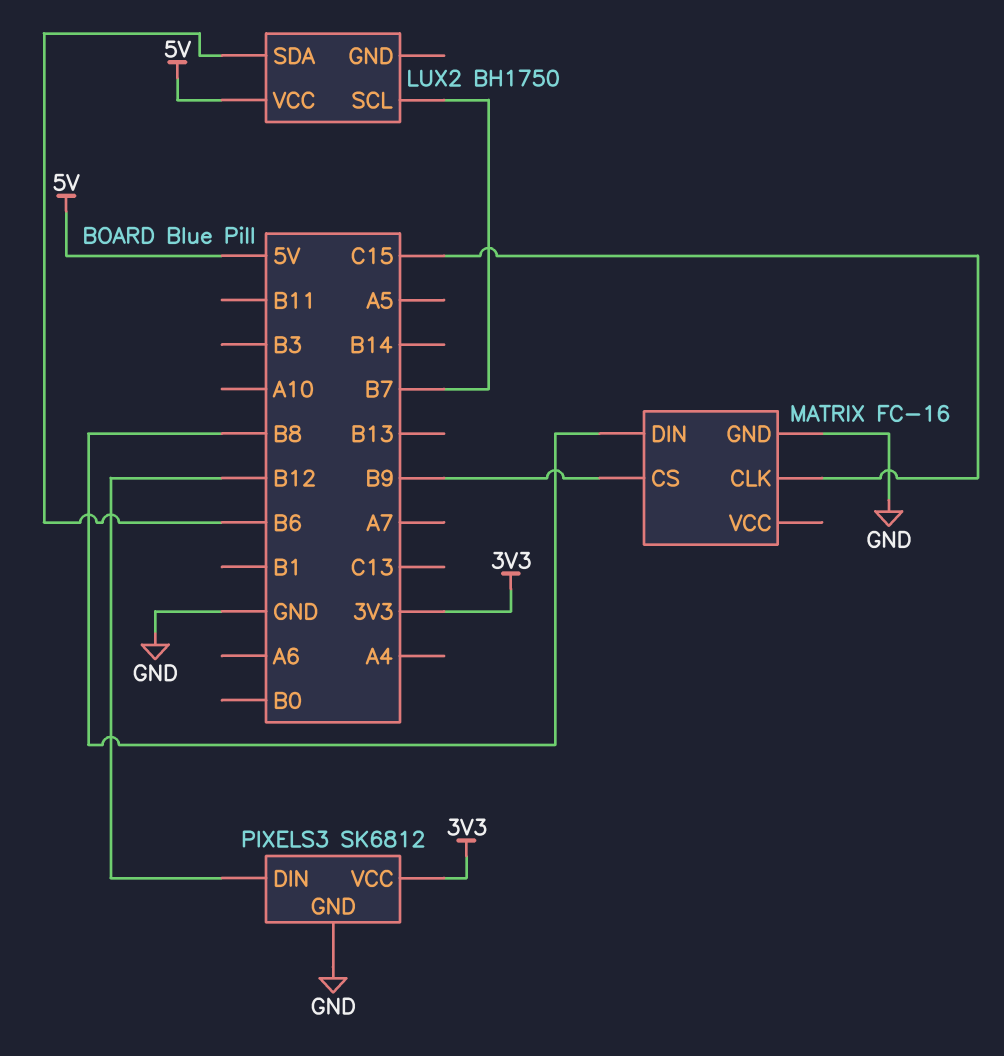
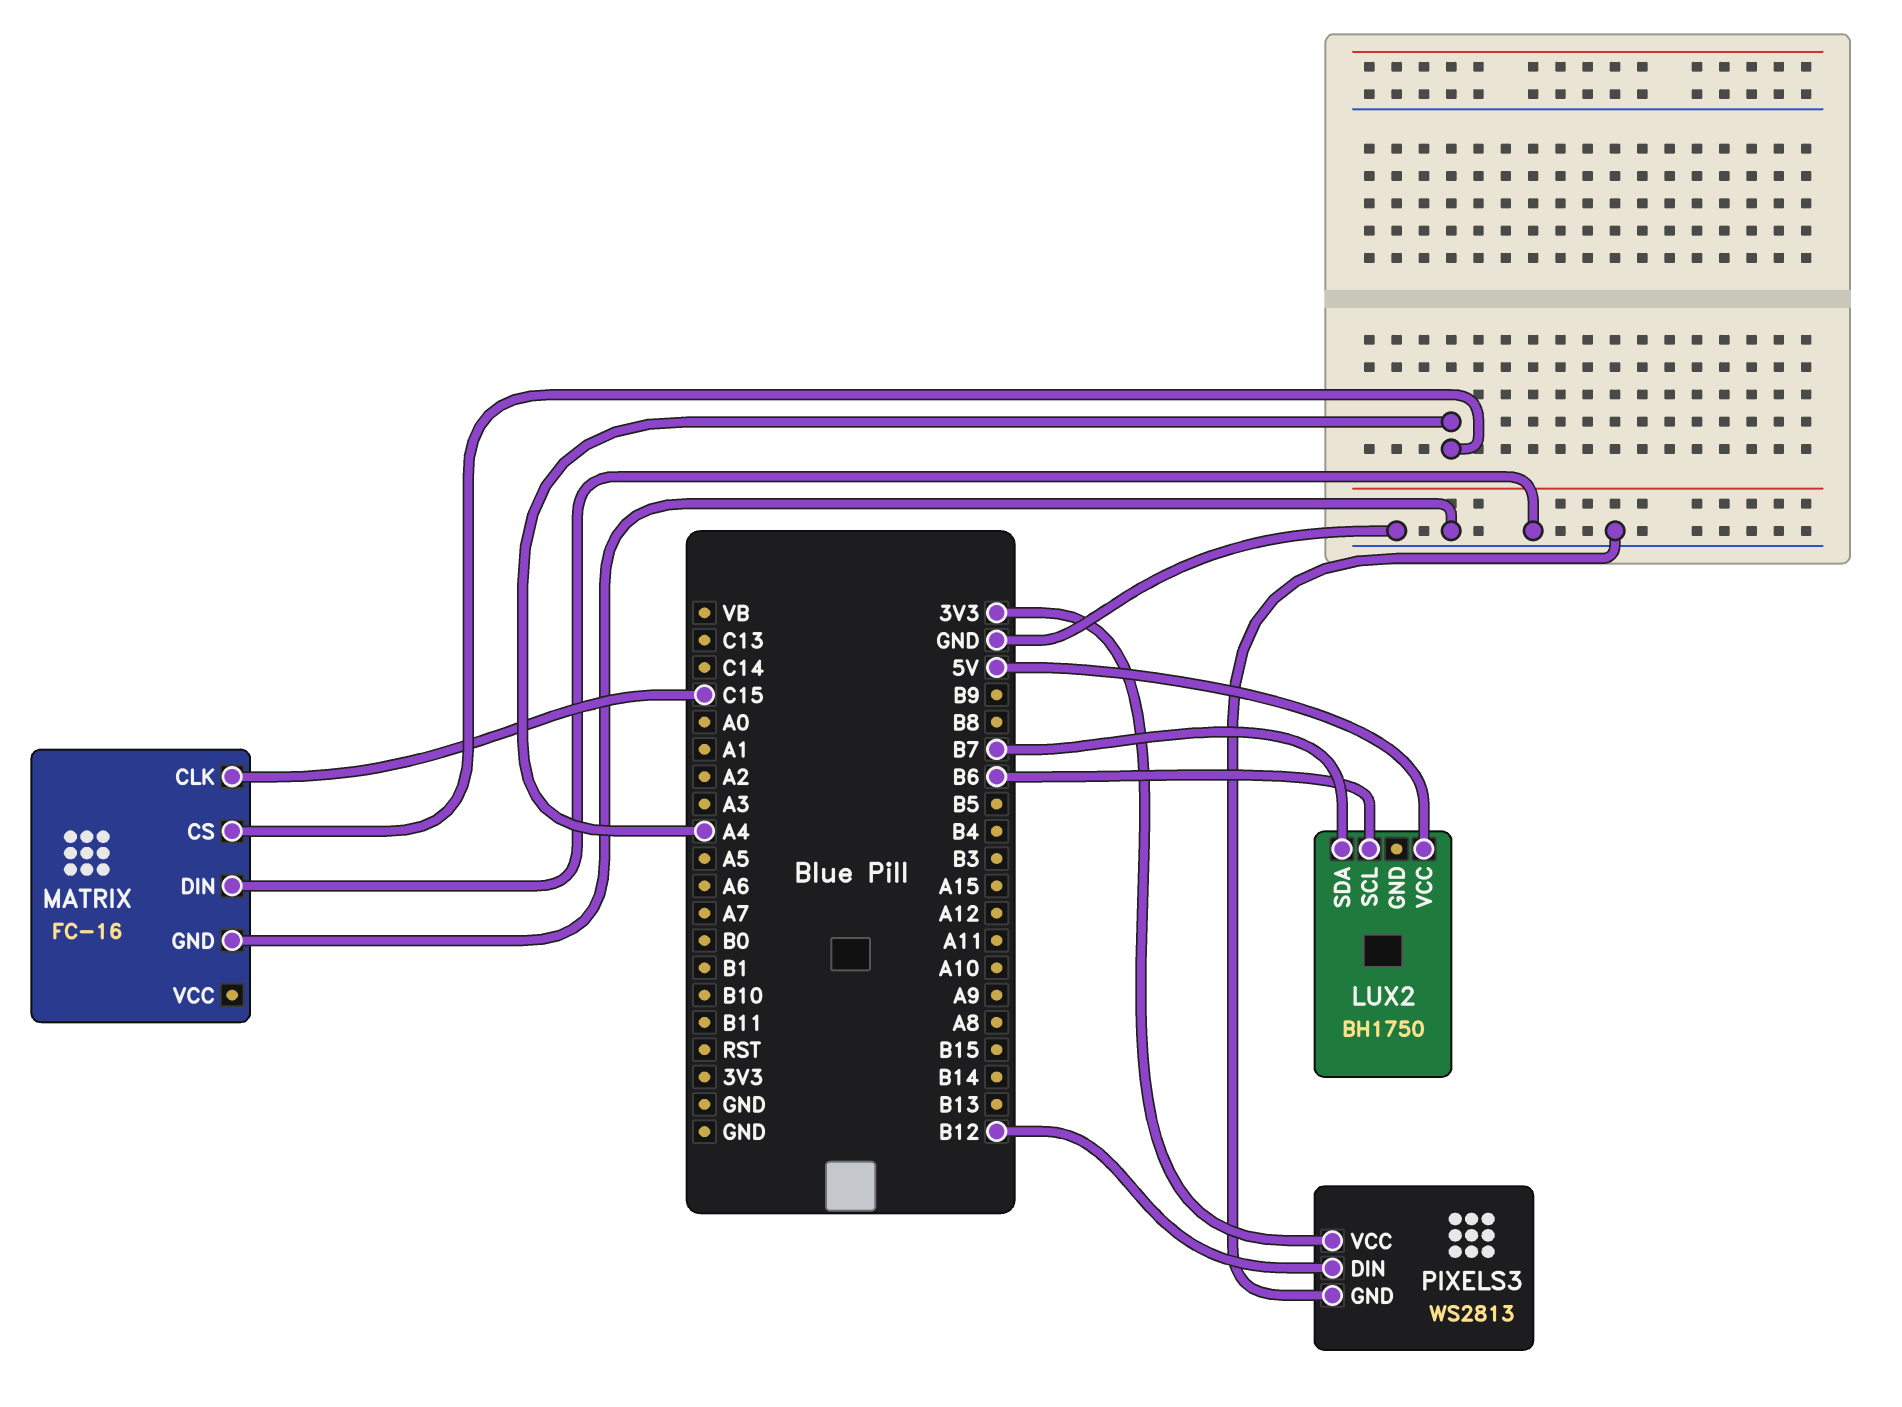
LUX2 pin SCL: B7 -> B6
LUX2 pin SDA: B6 -> B7
MATRIX pin CS: B9 -> A4
MATRIX pin DIN: B8 -> GND
PIXELS3: SK6812 -> WS2813

